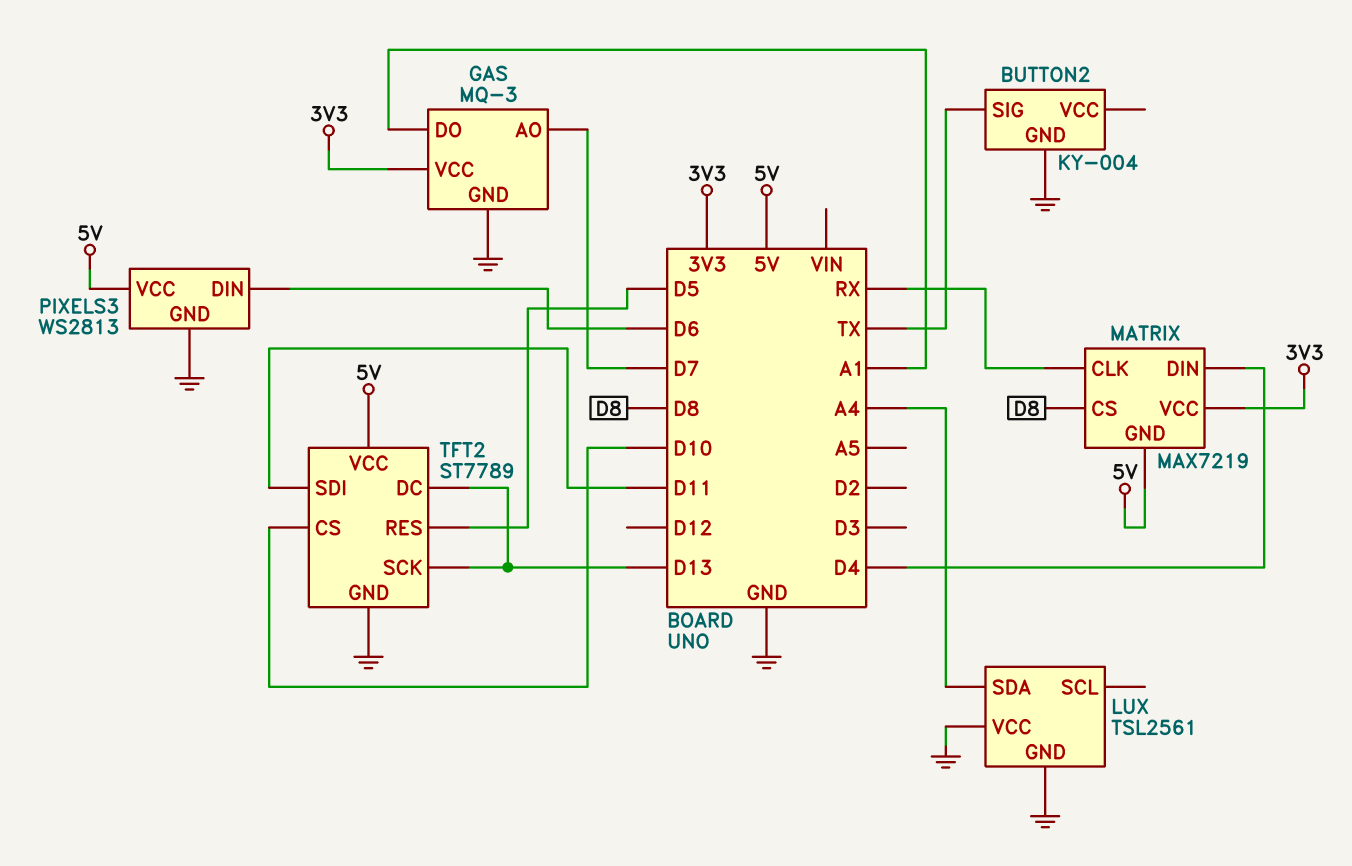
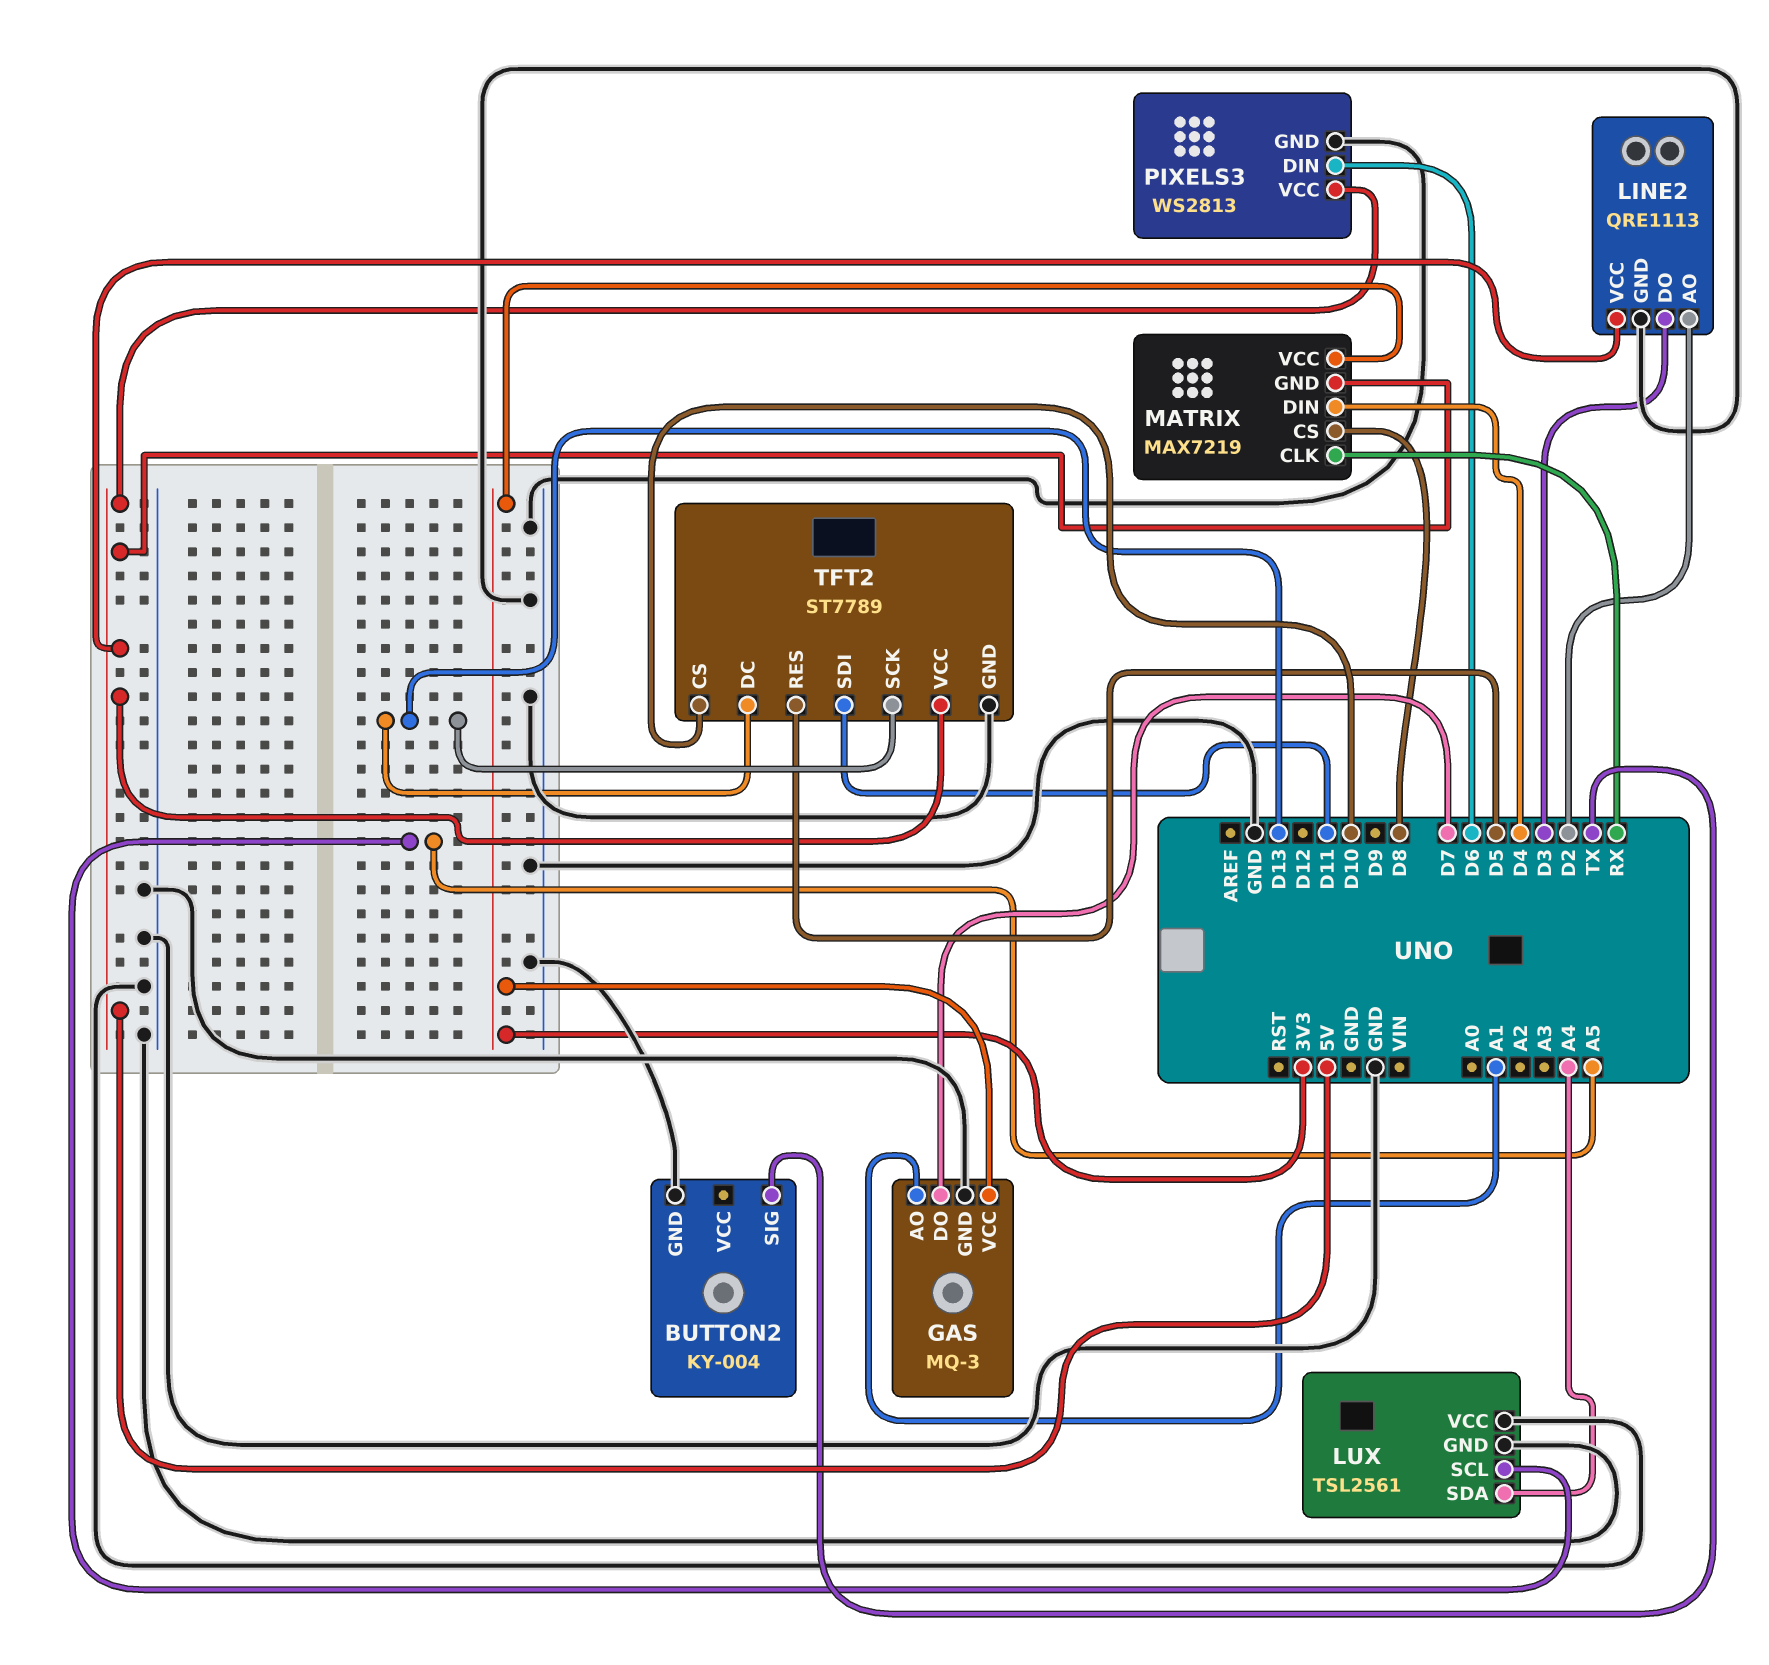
GAS pin AO: D7 -> A1
GAS pin DO: A1 -> D7
LINE2: none -> QRE1113
LINE2 pin AO: none -> D2
LINE2 pin DO: none -> D3
LINE2 pin GND: none -> GND
LINE2 pin VCC: none -> 5V
LUX pin SCL: none -> A5

